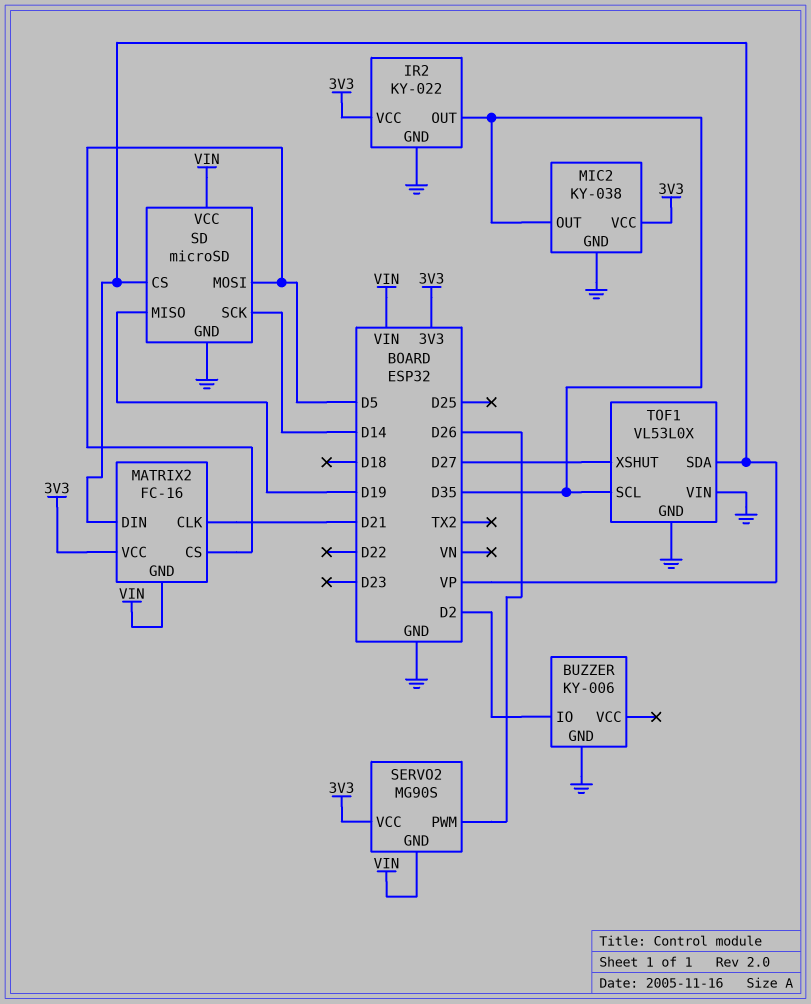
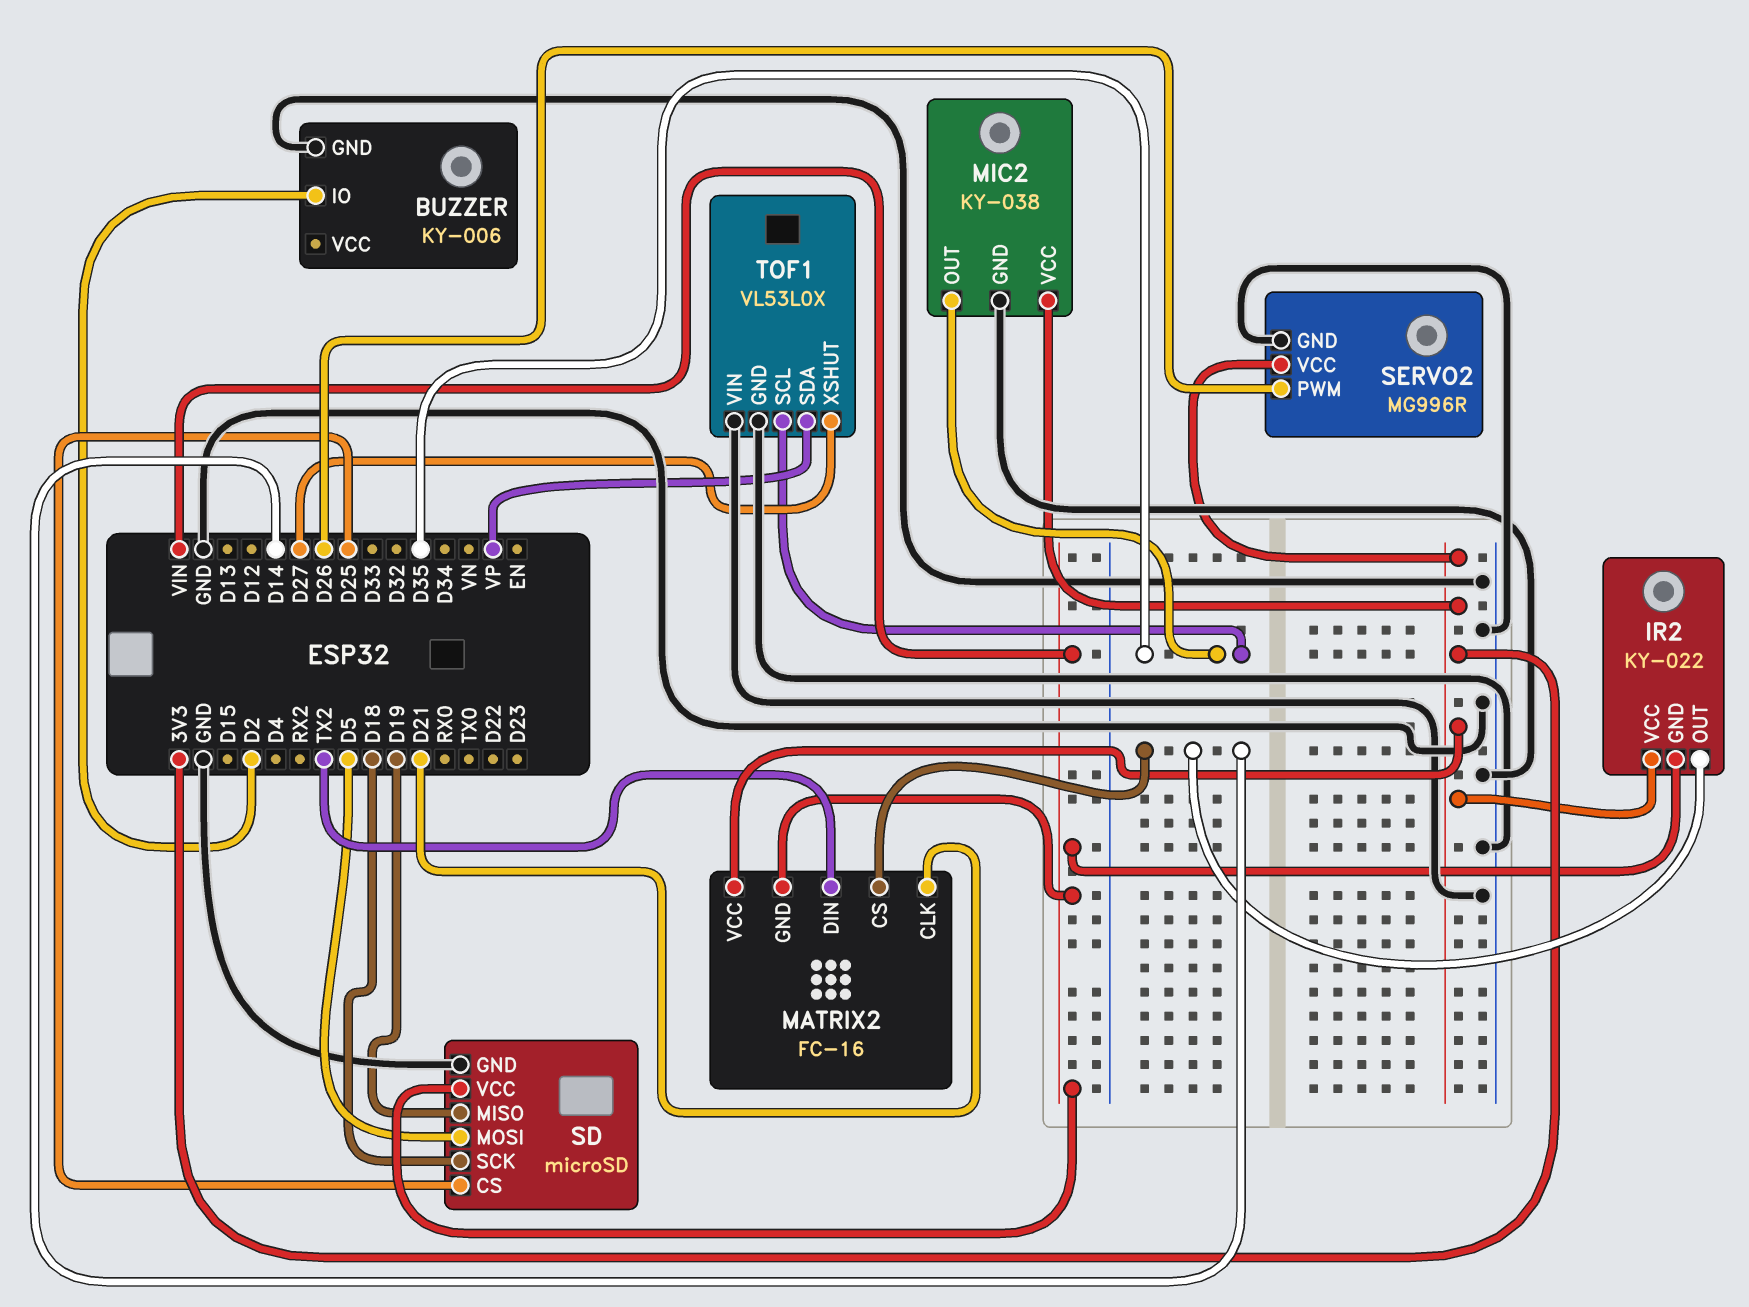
IR2 pin GND: GND -> VIN
IR2 pin OUT: D35 -> D14
MATRIX2 pin CS: D5 -> D14
MATRIX2 pin DIN: VP -> TX2
SD pin CS: VP -> D25
SD pin SCK: D14 -> D18
SERVO2: MG90S -> MG996R
SERVO2 pin GND: VIN -> GND

